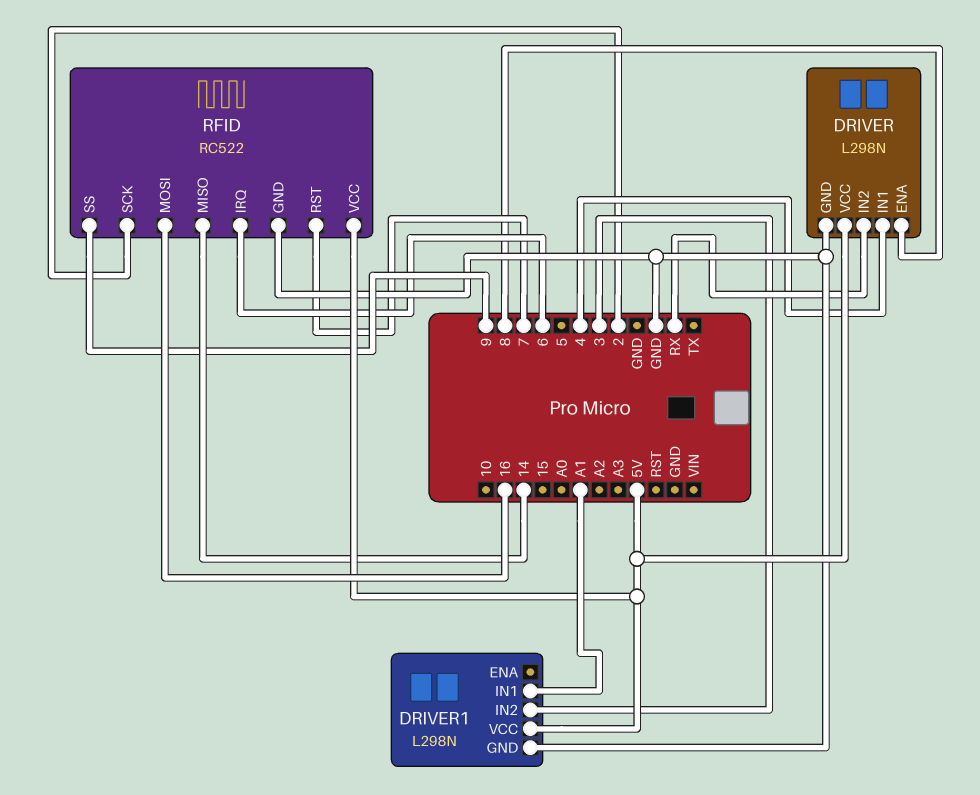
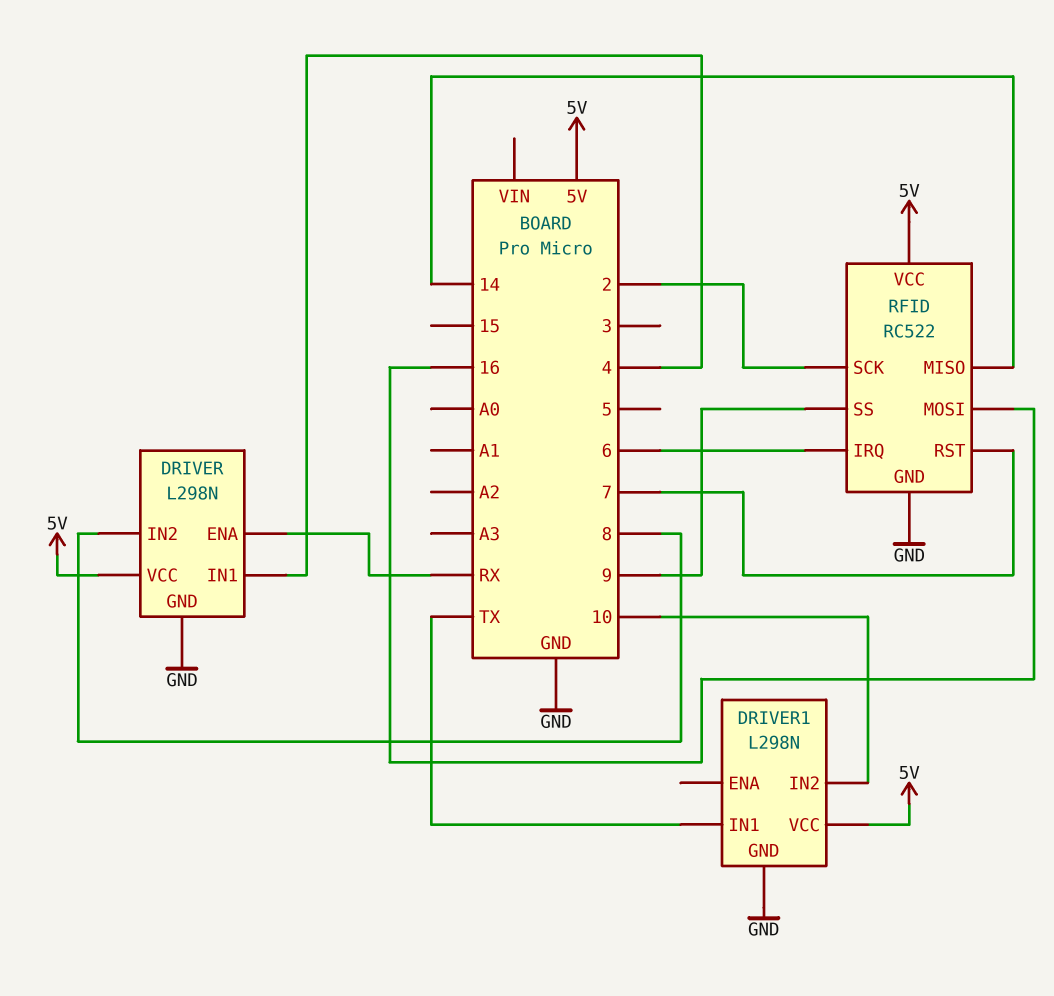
DRIVER pin ENA: 8 -> RX
DRIVER pin IN2: RX -> 8
DRIVER1 pin IN1: A1 -> TX
DRIVER1 pin IN2: 3 -> 10

